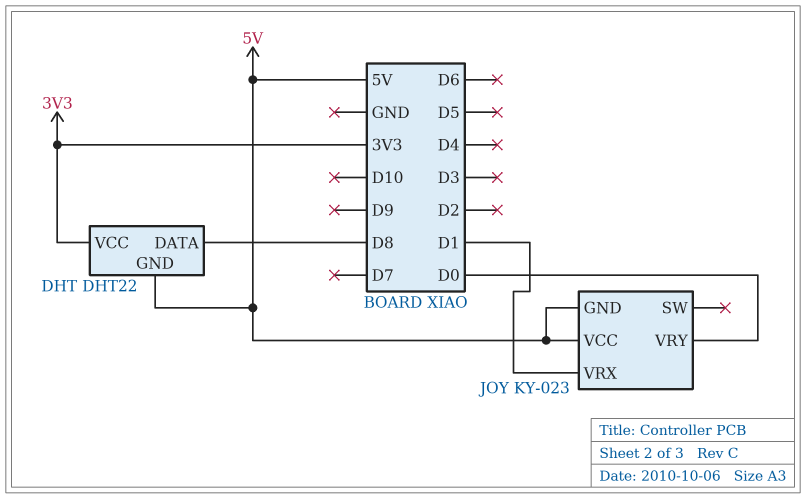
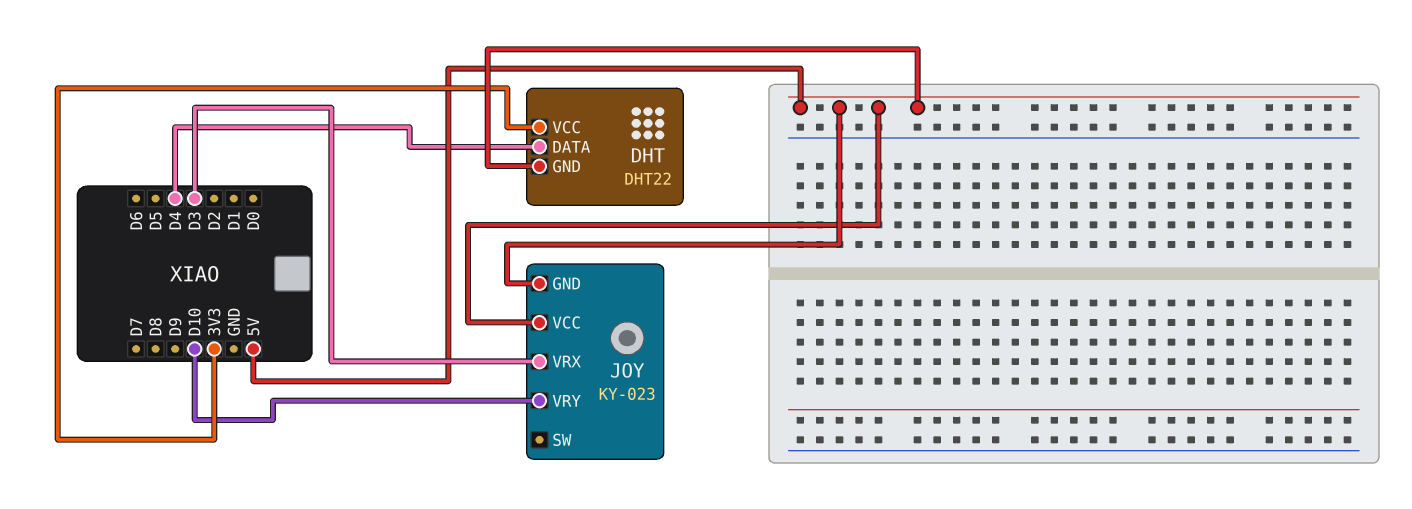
DHT pin DATA: D8 -> D4
JOY pin VRX: D1 -> D3
JOY pin VRY: D0 -> D10

